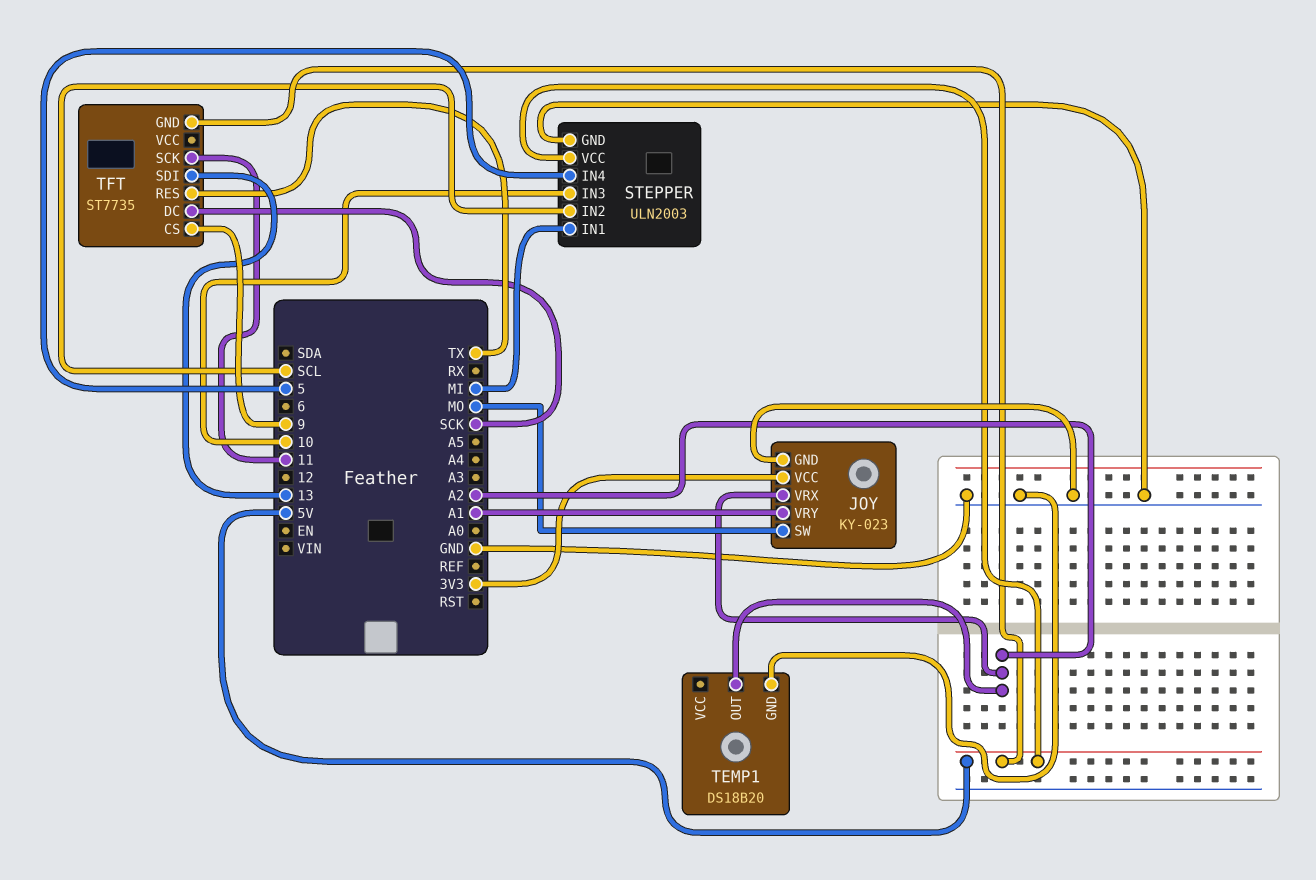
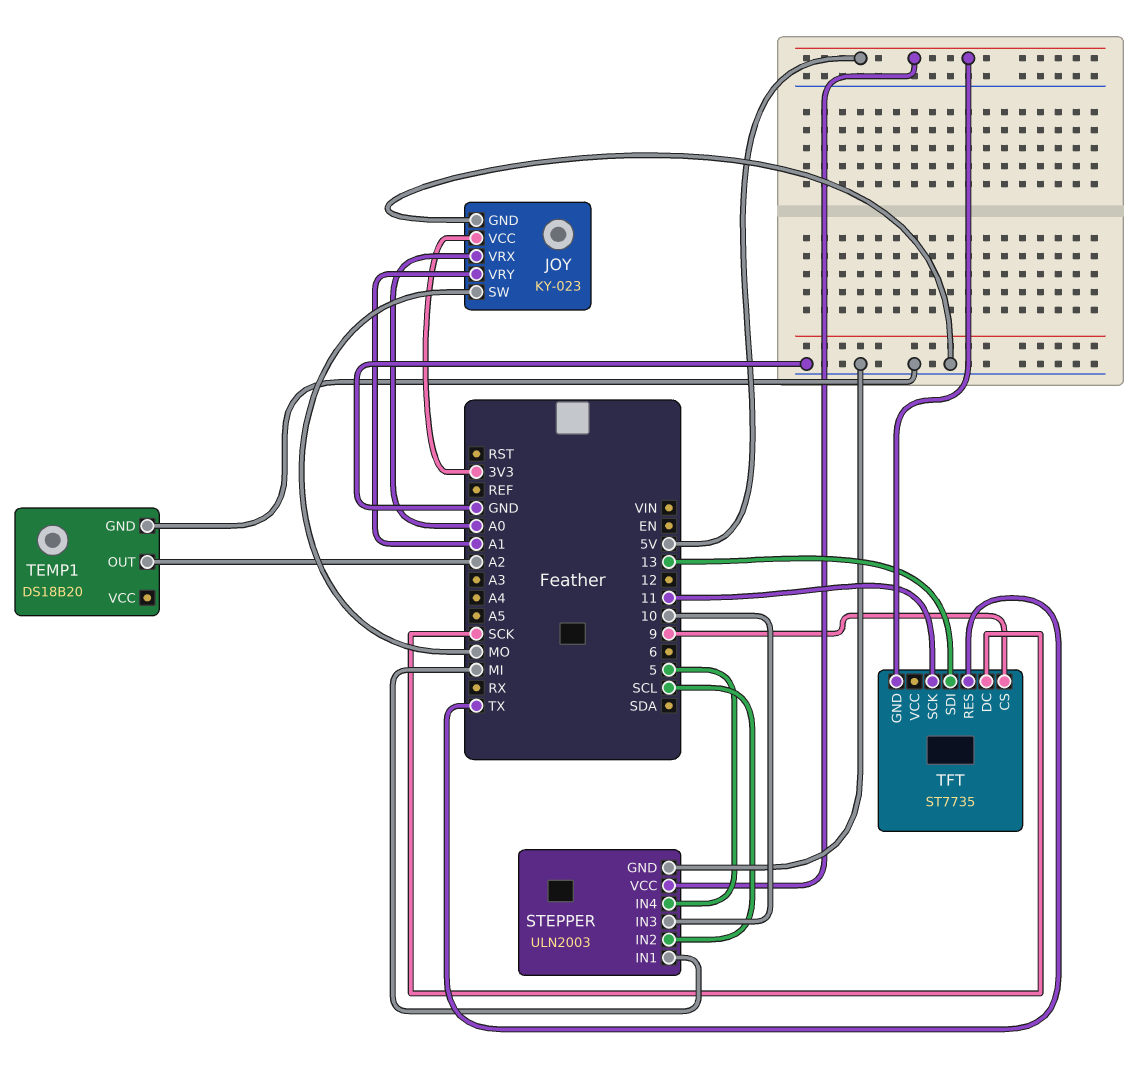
JOY pin VRX: A2 -> A0

